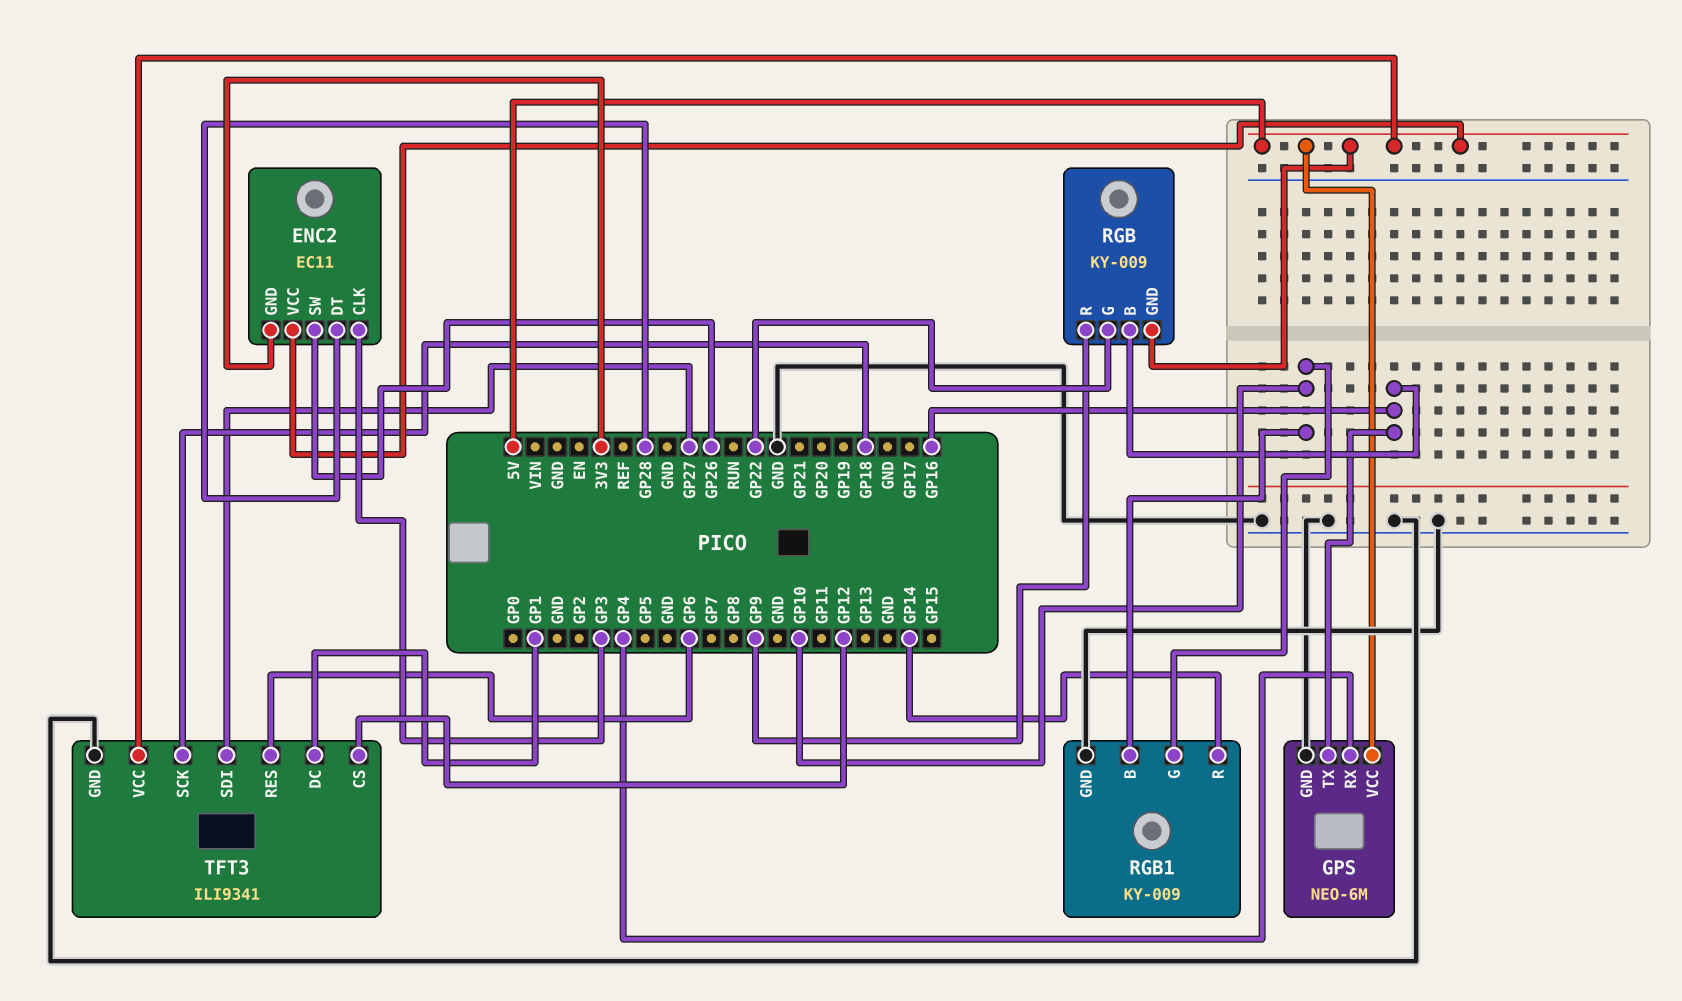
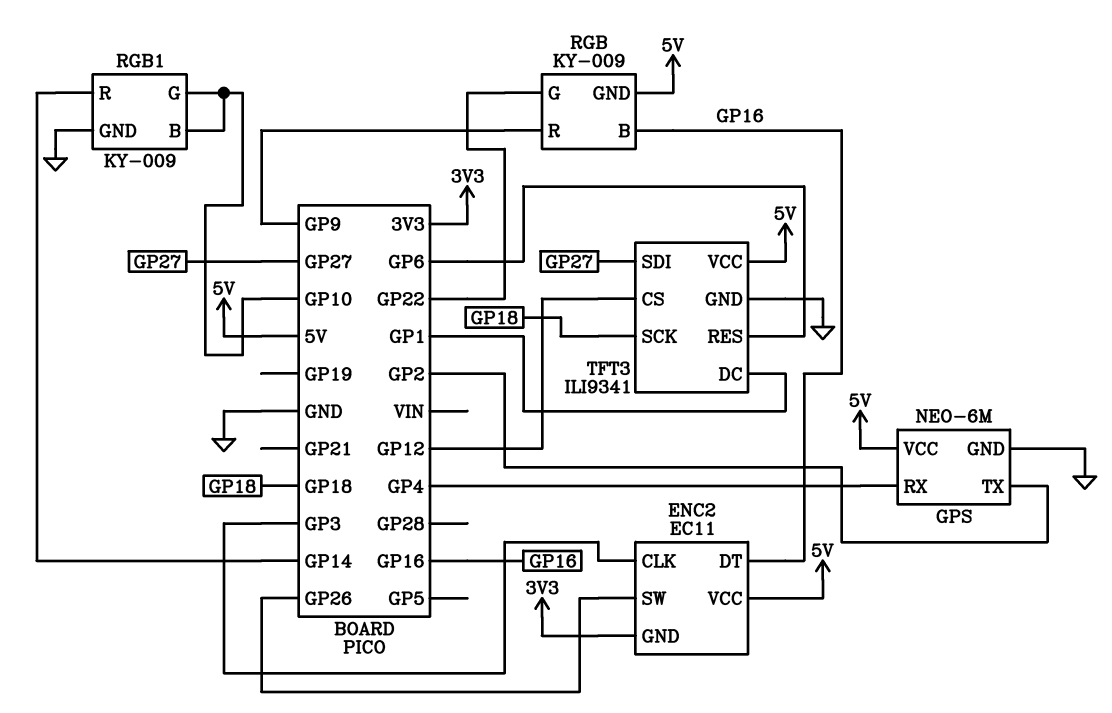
ENC2 pin DT: GP28 -> GP16
GPS pin TX: GP16 -> GP2

